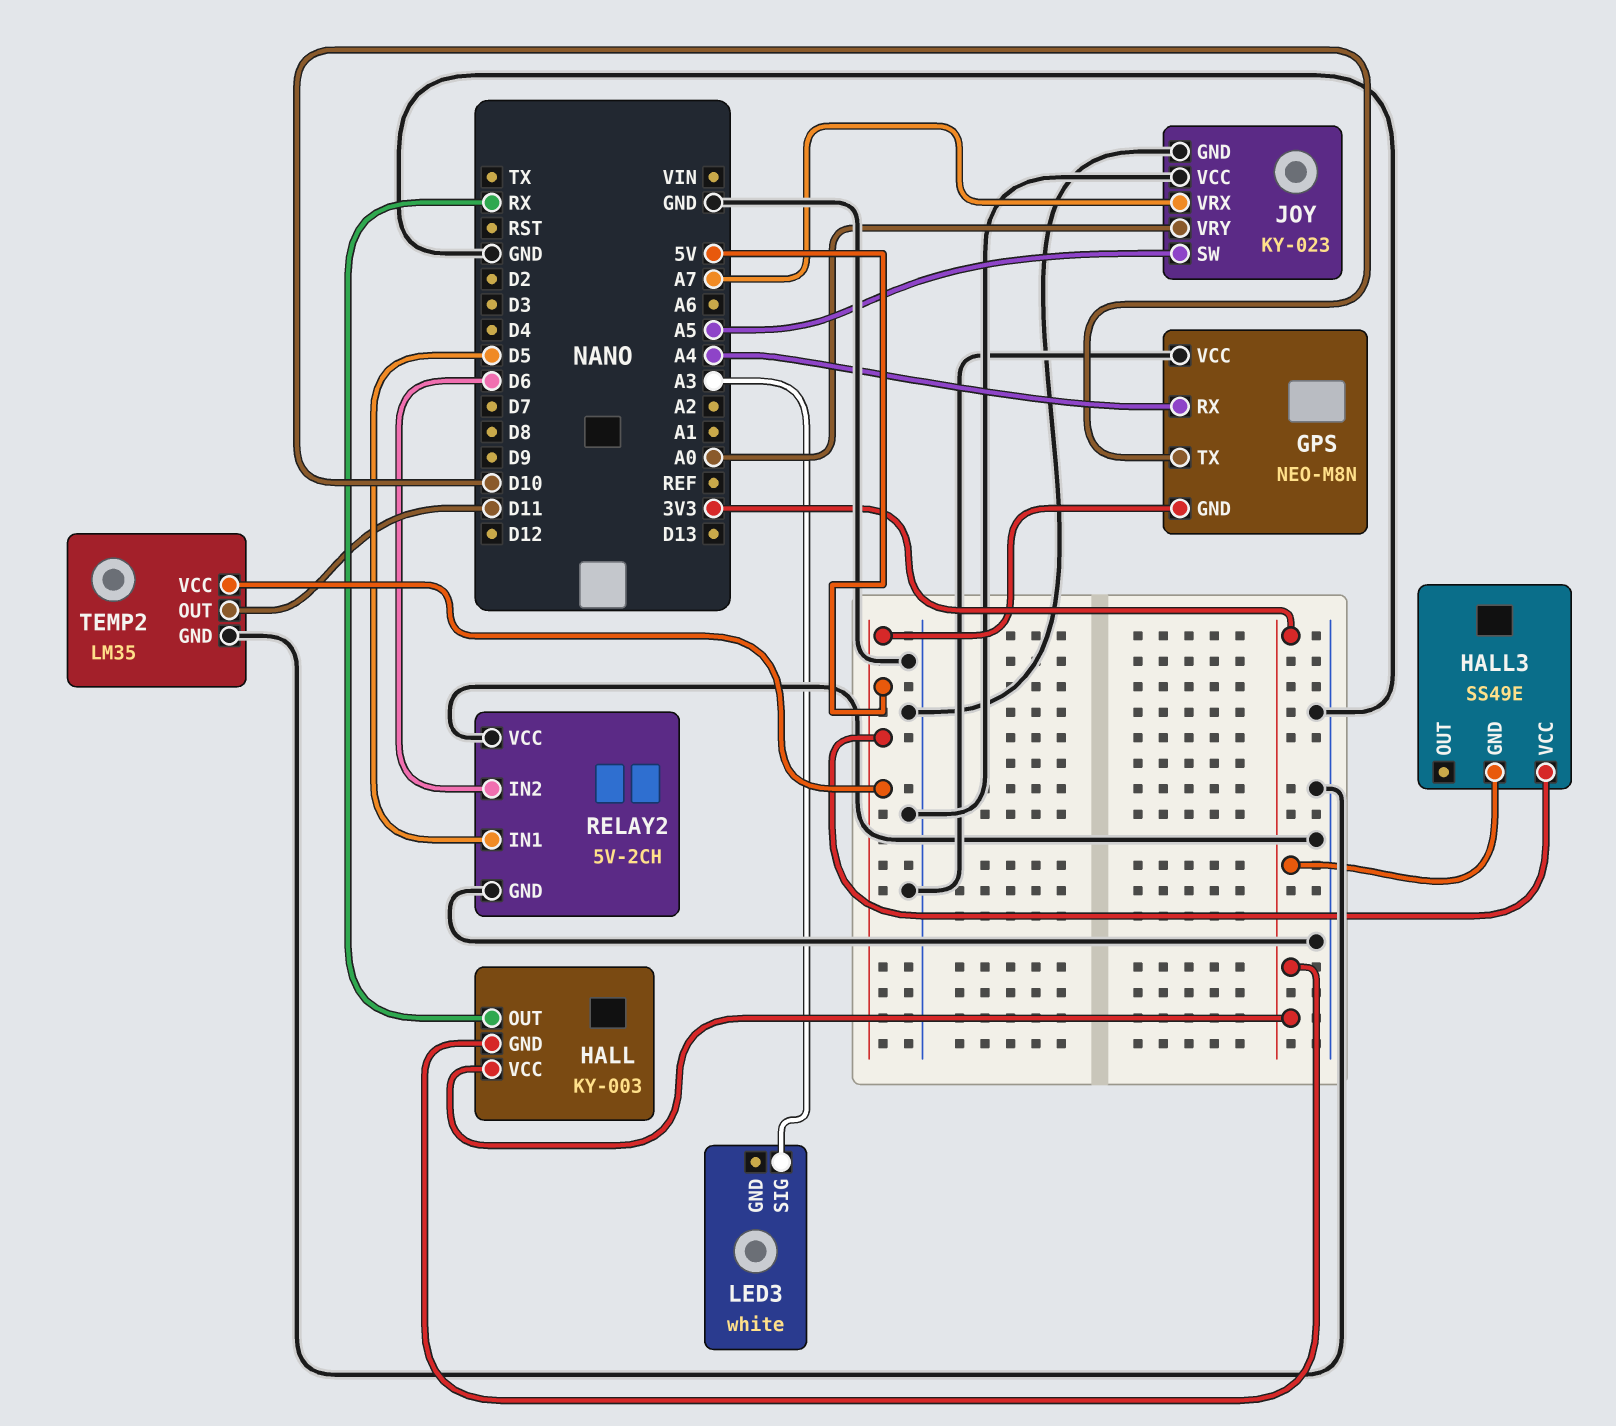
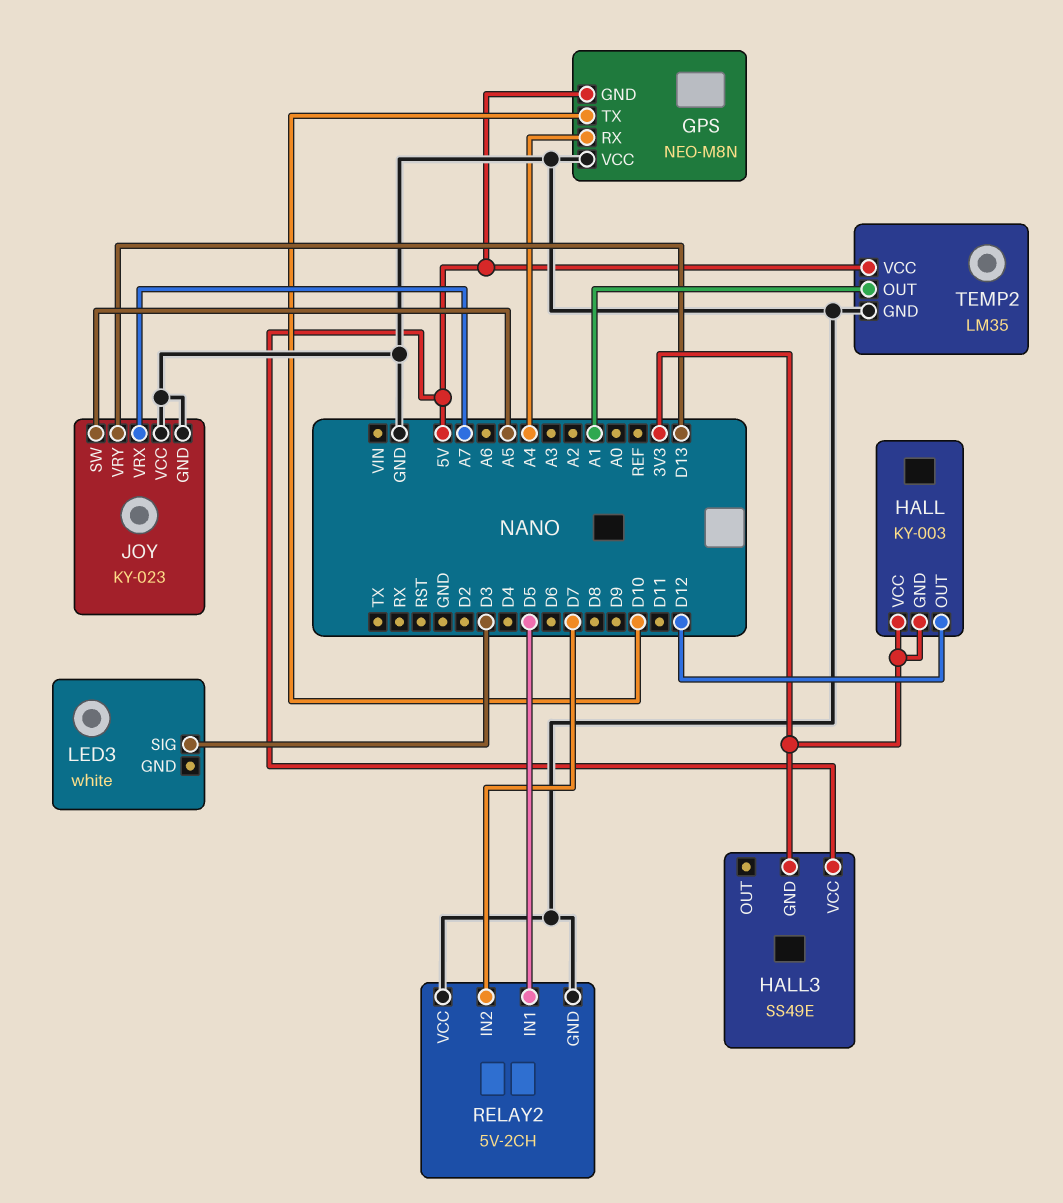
HALL pin OUT: RX -> D12
JOY pin VRY: A0 -> D13
LED3 pin SIG: A3 -> D3
RELAY2 pin IN2: D6 -> D7
TEMP2 pin OUT: D11 -> A1

